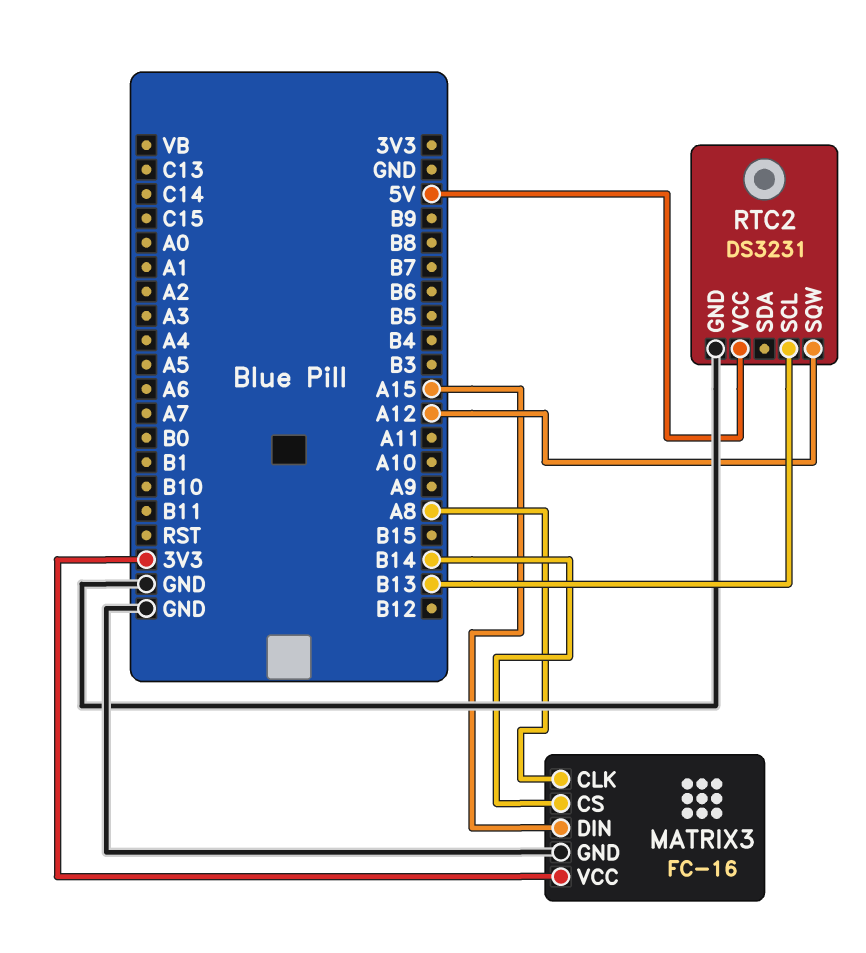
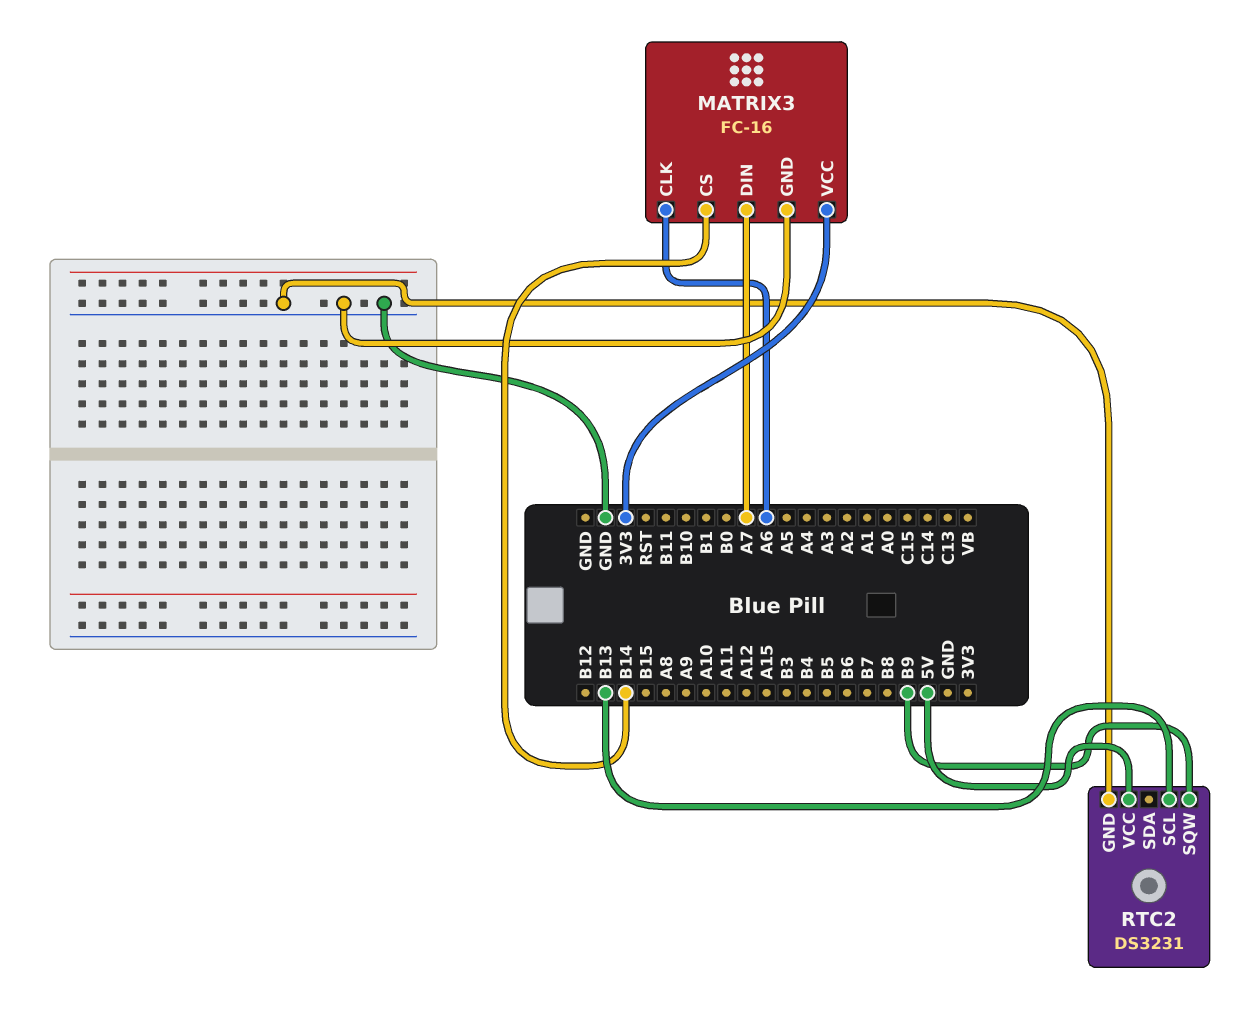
MATRIX3 pin CLK: A8 -> A6
MATRIX3 pin DIN: A15 -> A7
RTC2 pin SQW: A12 -> B9

